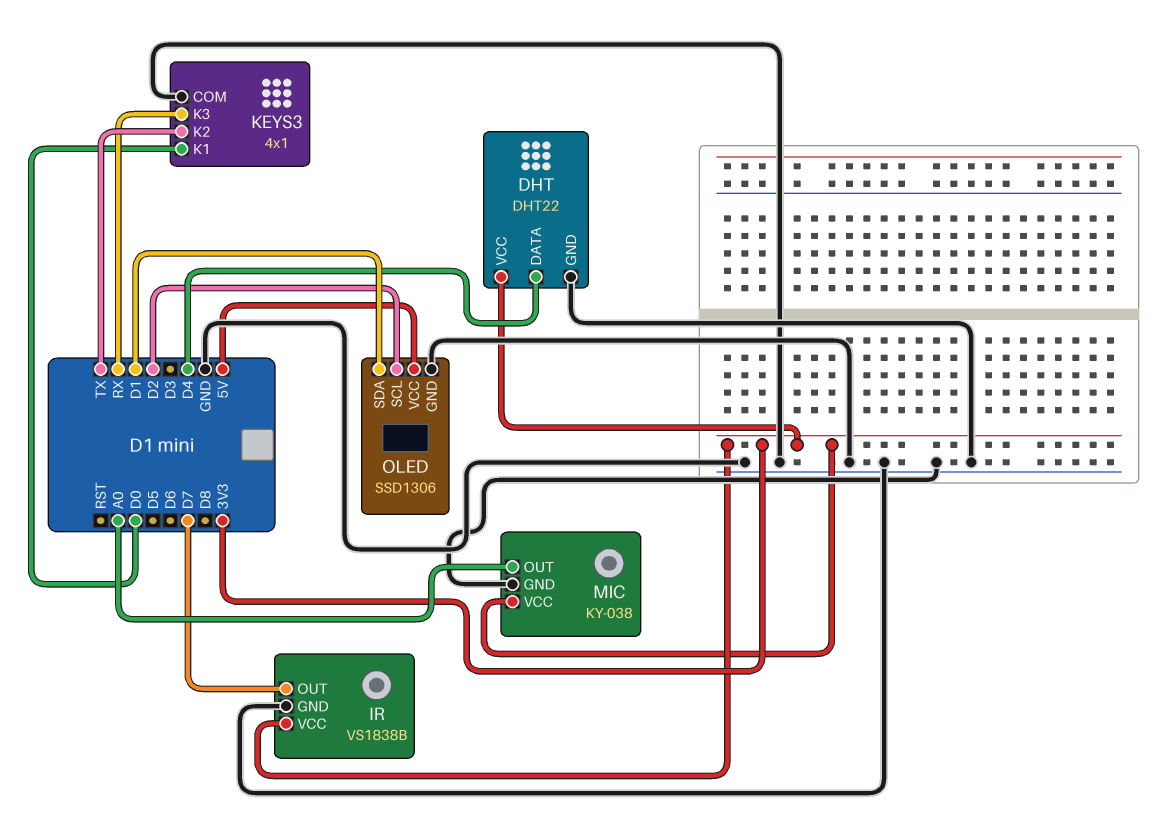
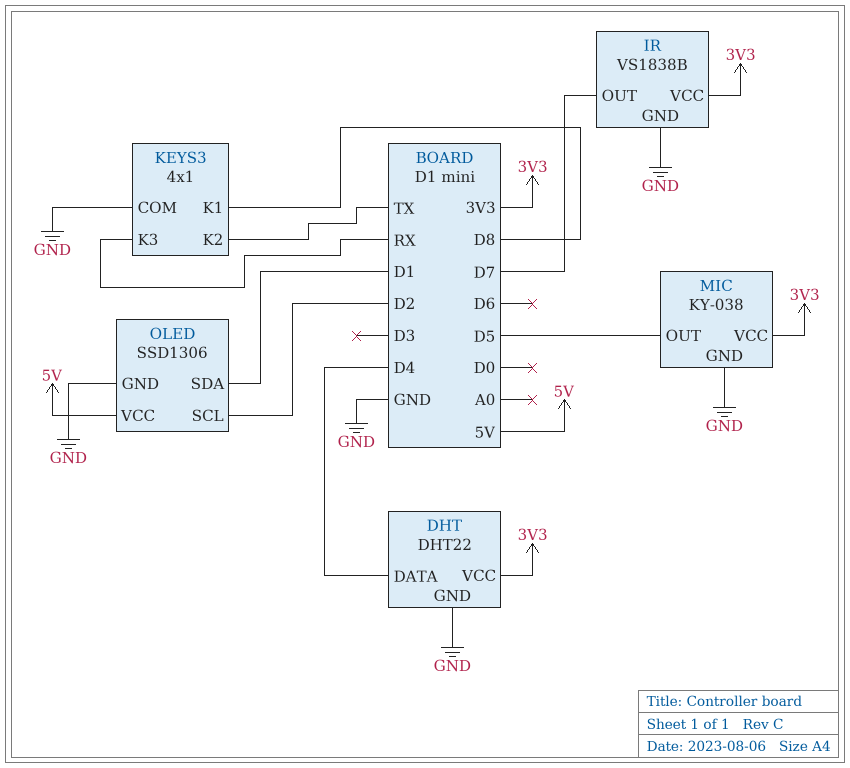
KEYS3 pin K1: D0 -> D8
MIC pin OUT: A0 -> D5

